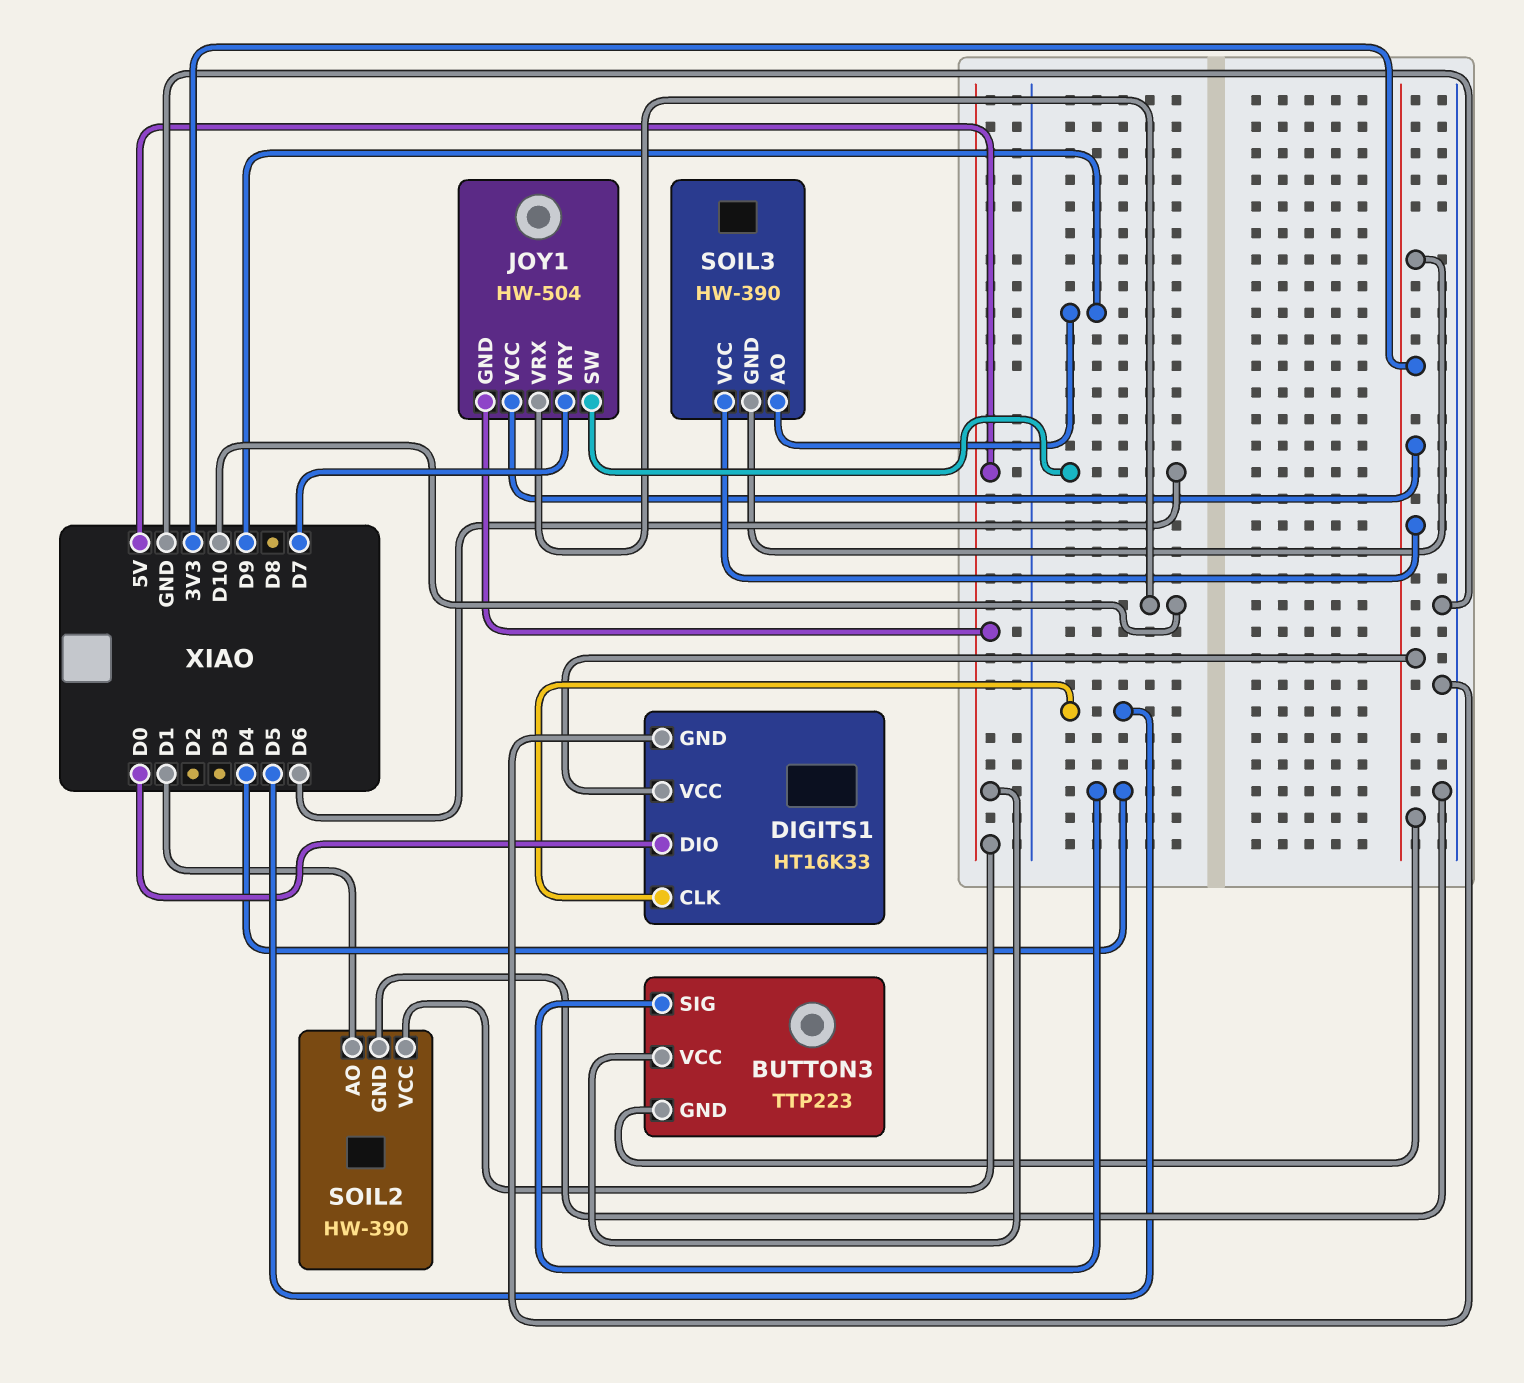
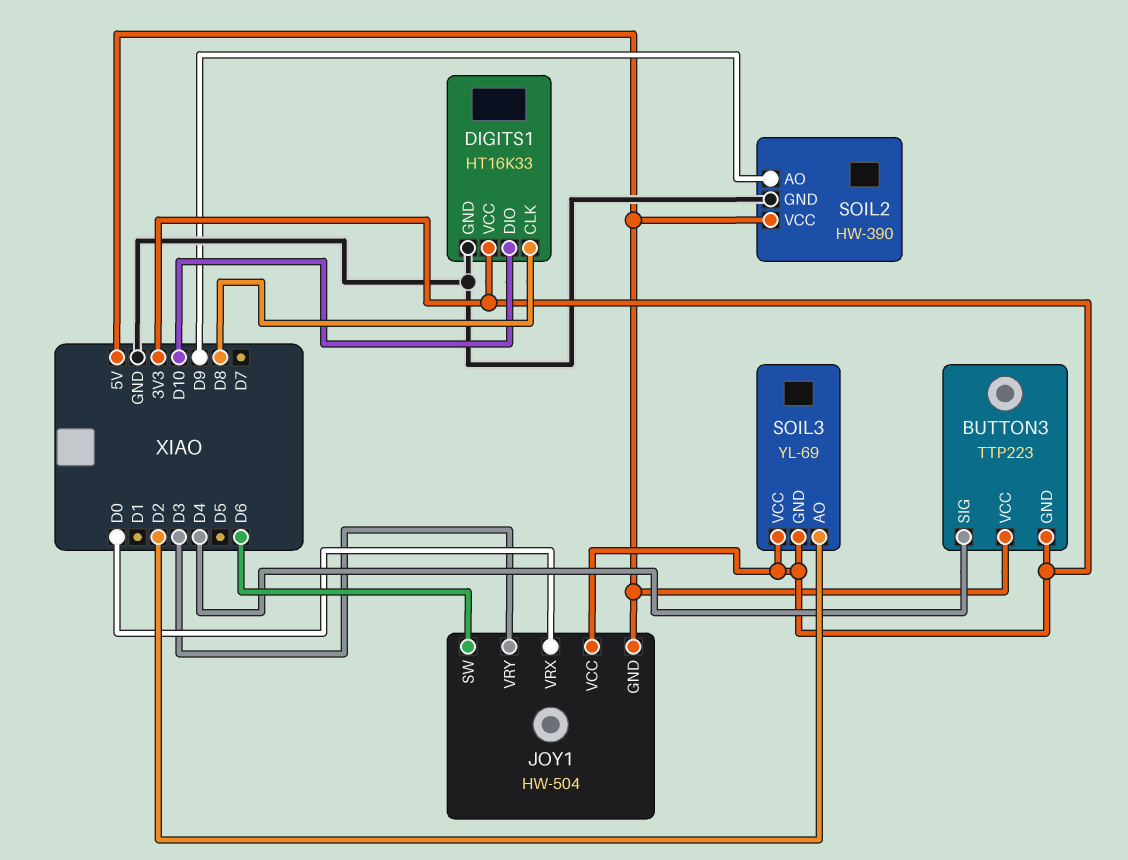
DIGITS1 pin CLK: D5 -> D8
DIGITS1 pin DIO: D0 -> D10
JOY1 pin VRX: D10 -> D0
JOY1 pin VRY: D7 -> D3
SOIL2 pin AO: D1 -> D9
SOIL3: HW-390 -> YL-69
SOIL3 pin AO: D9 -> D2

